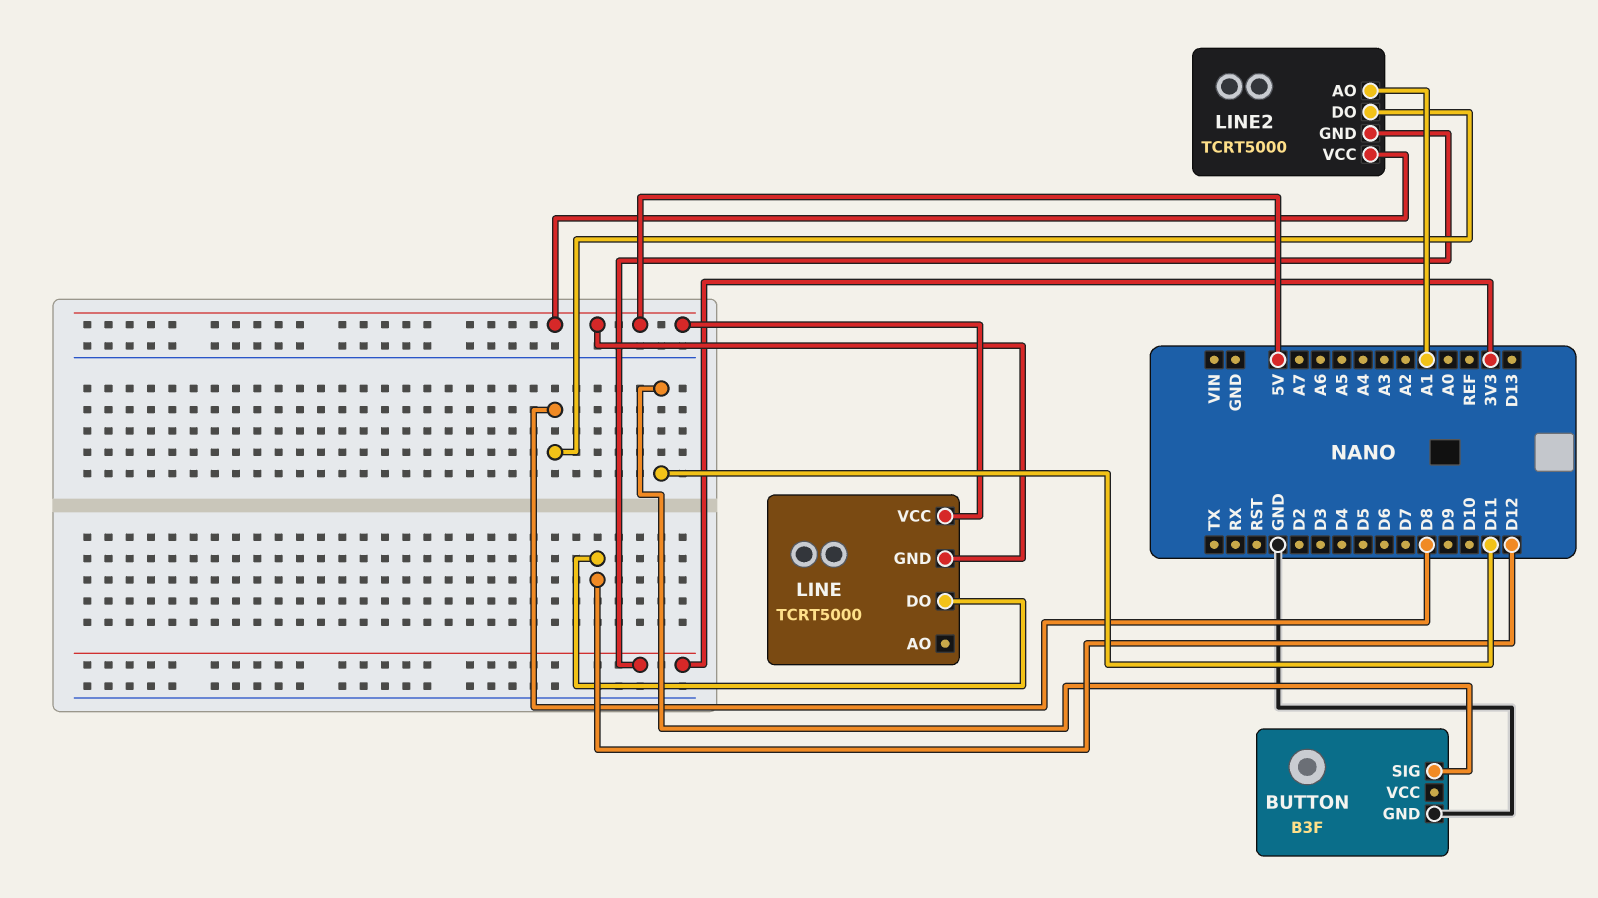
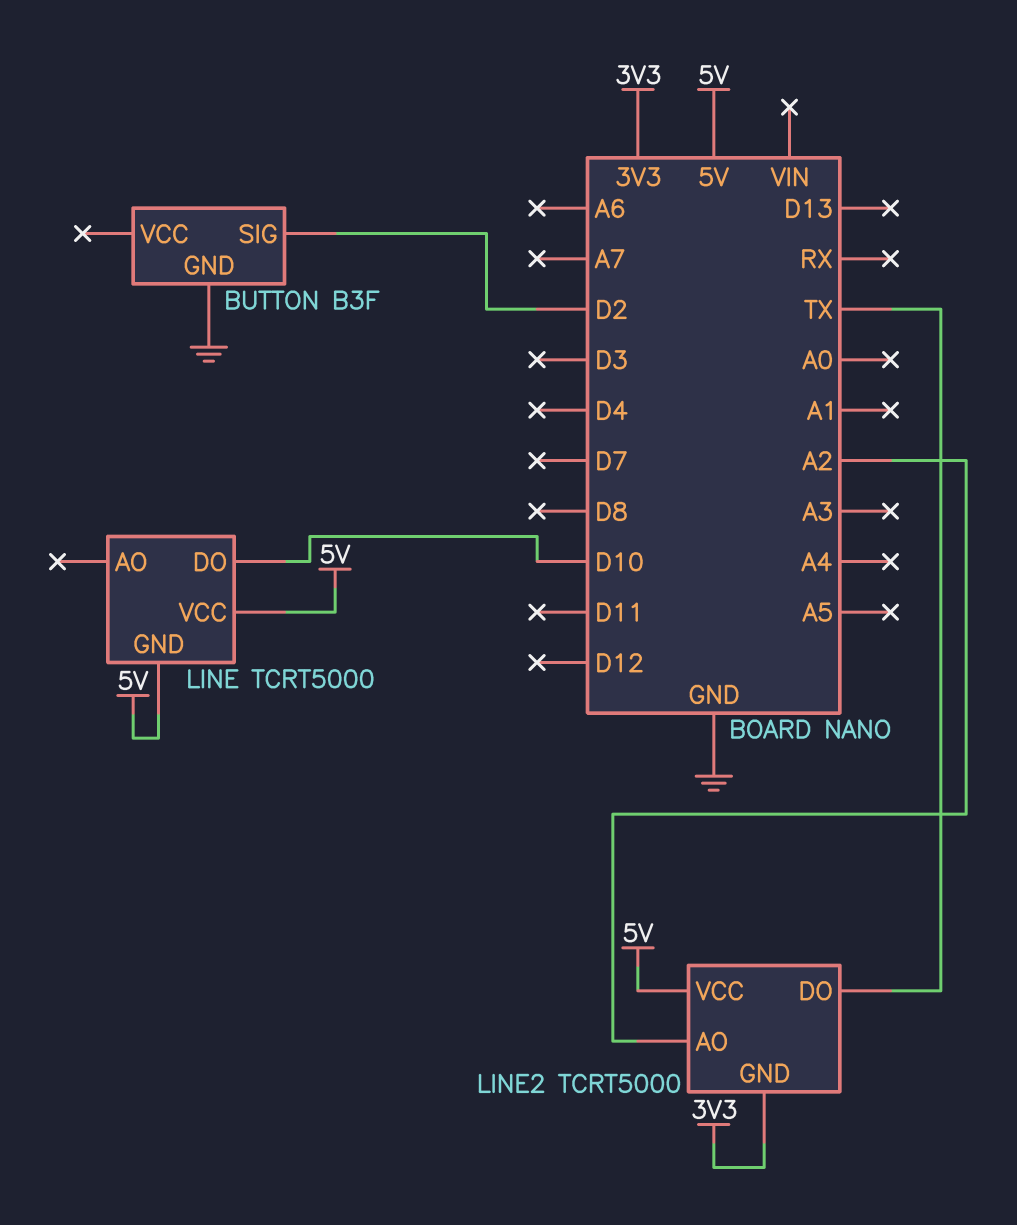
BUTTON pin SIG: D11 -> D2
LINE pin DO: D12 -> D10
LINE2 pin AO: A1 -> A2
LINE2 pin DO: D8 -> TX

